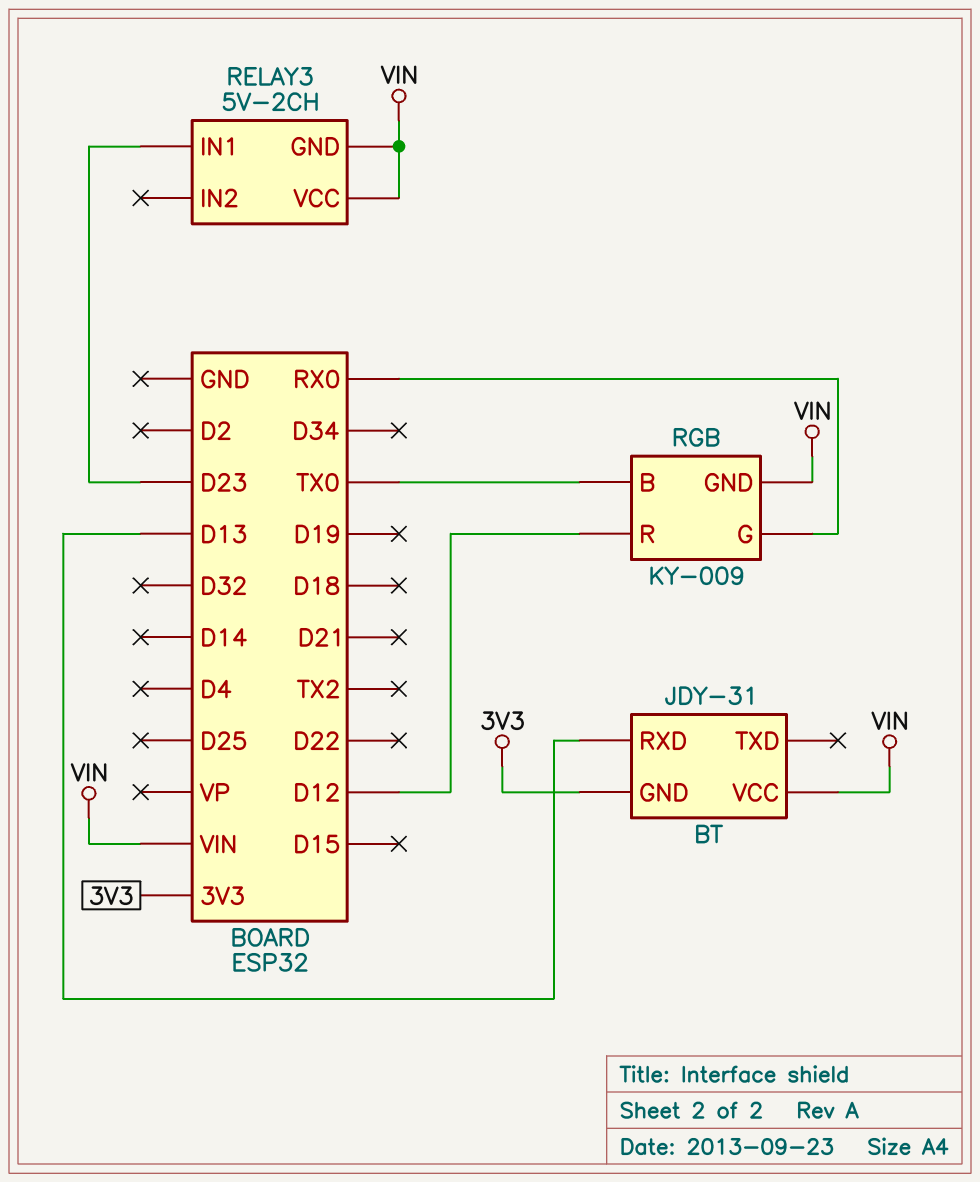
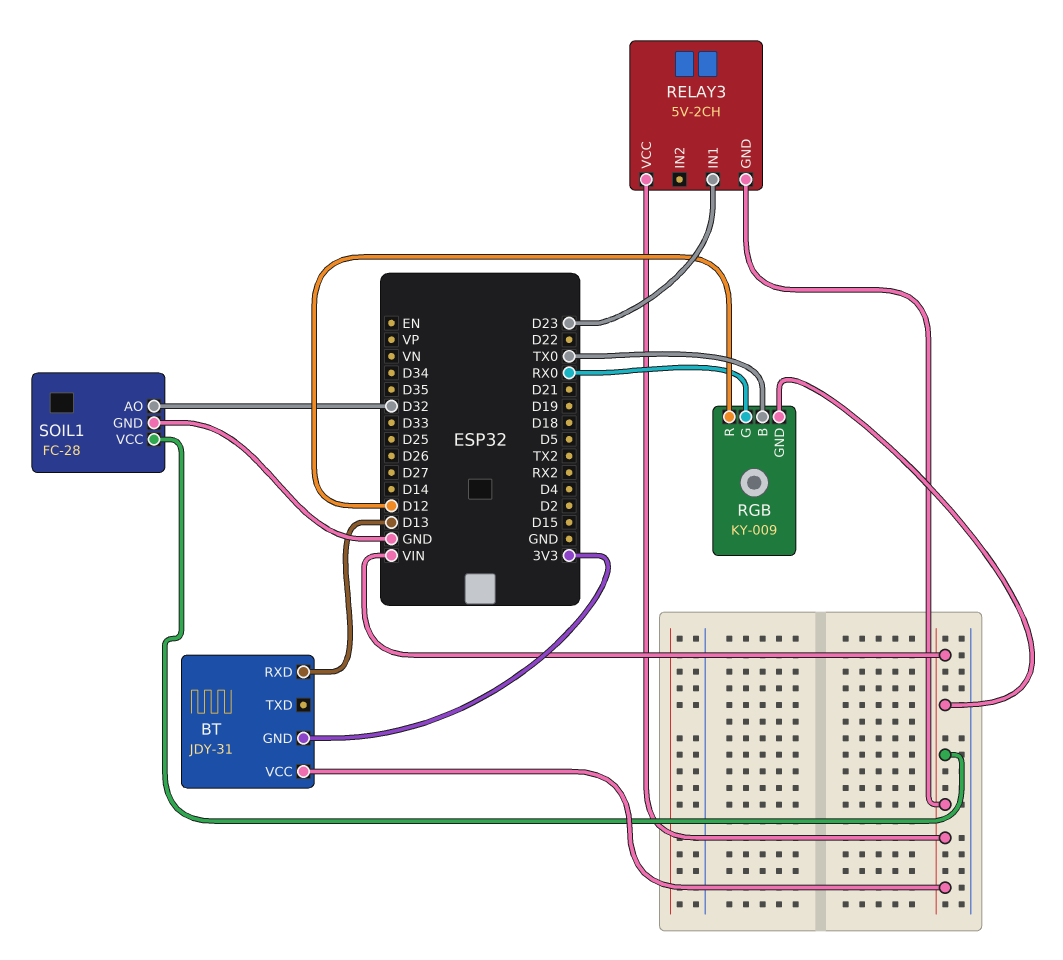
SOIL1: none -> FC-28
SOIL1 pin AO: none -> D32
SOIL1 pin GND: none -> GND
SOIL1 pin VCC: none -> VIN

